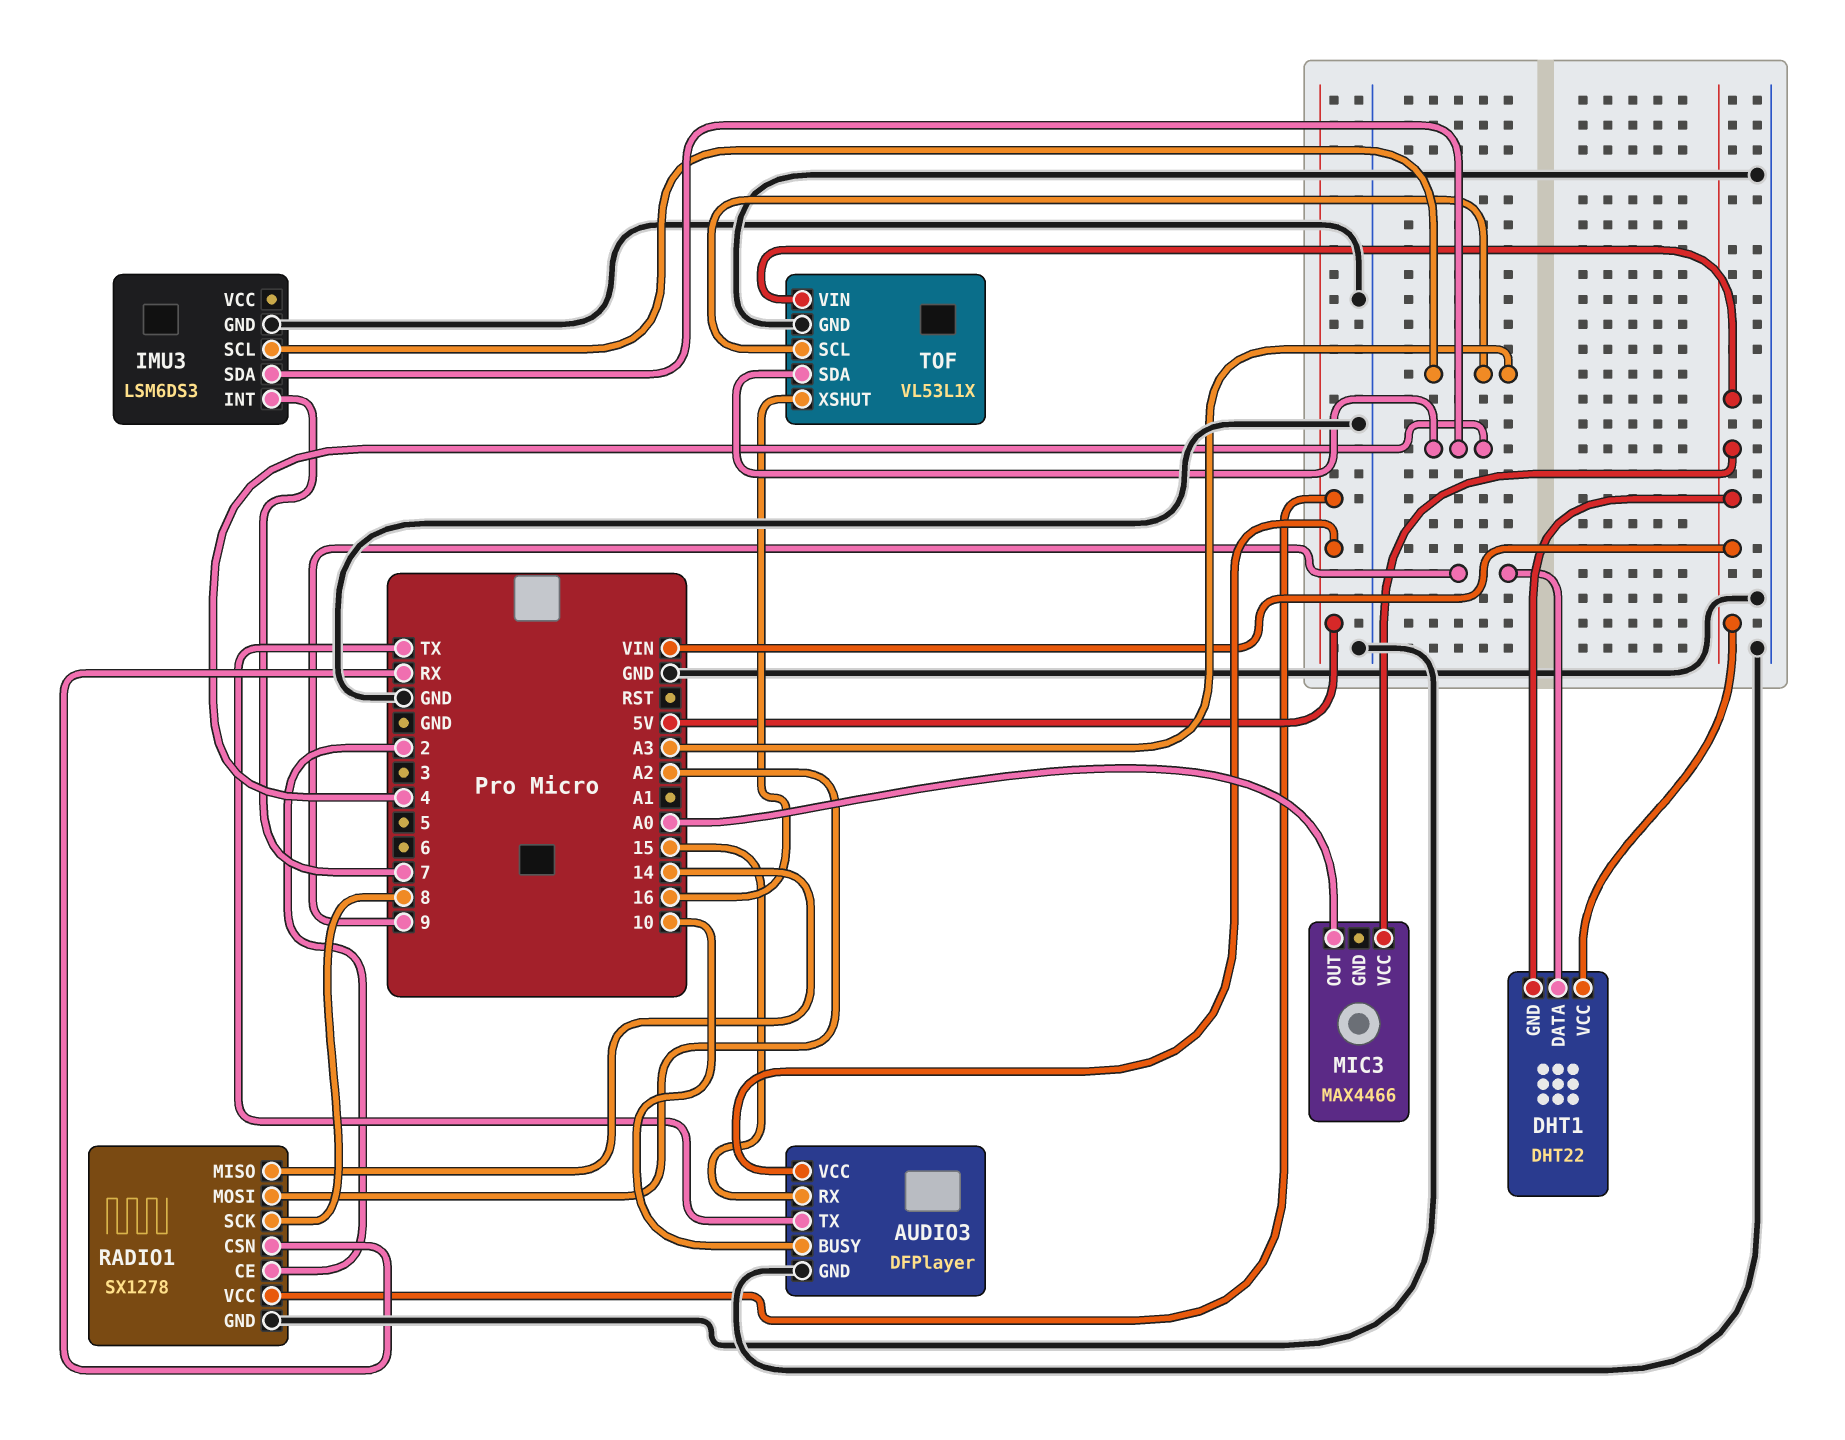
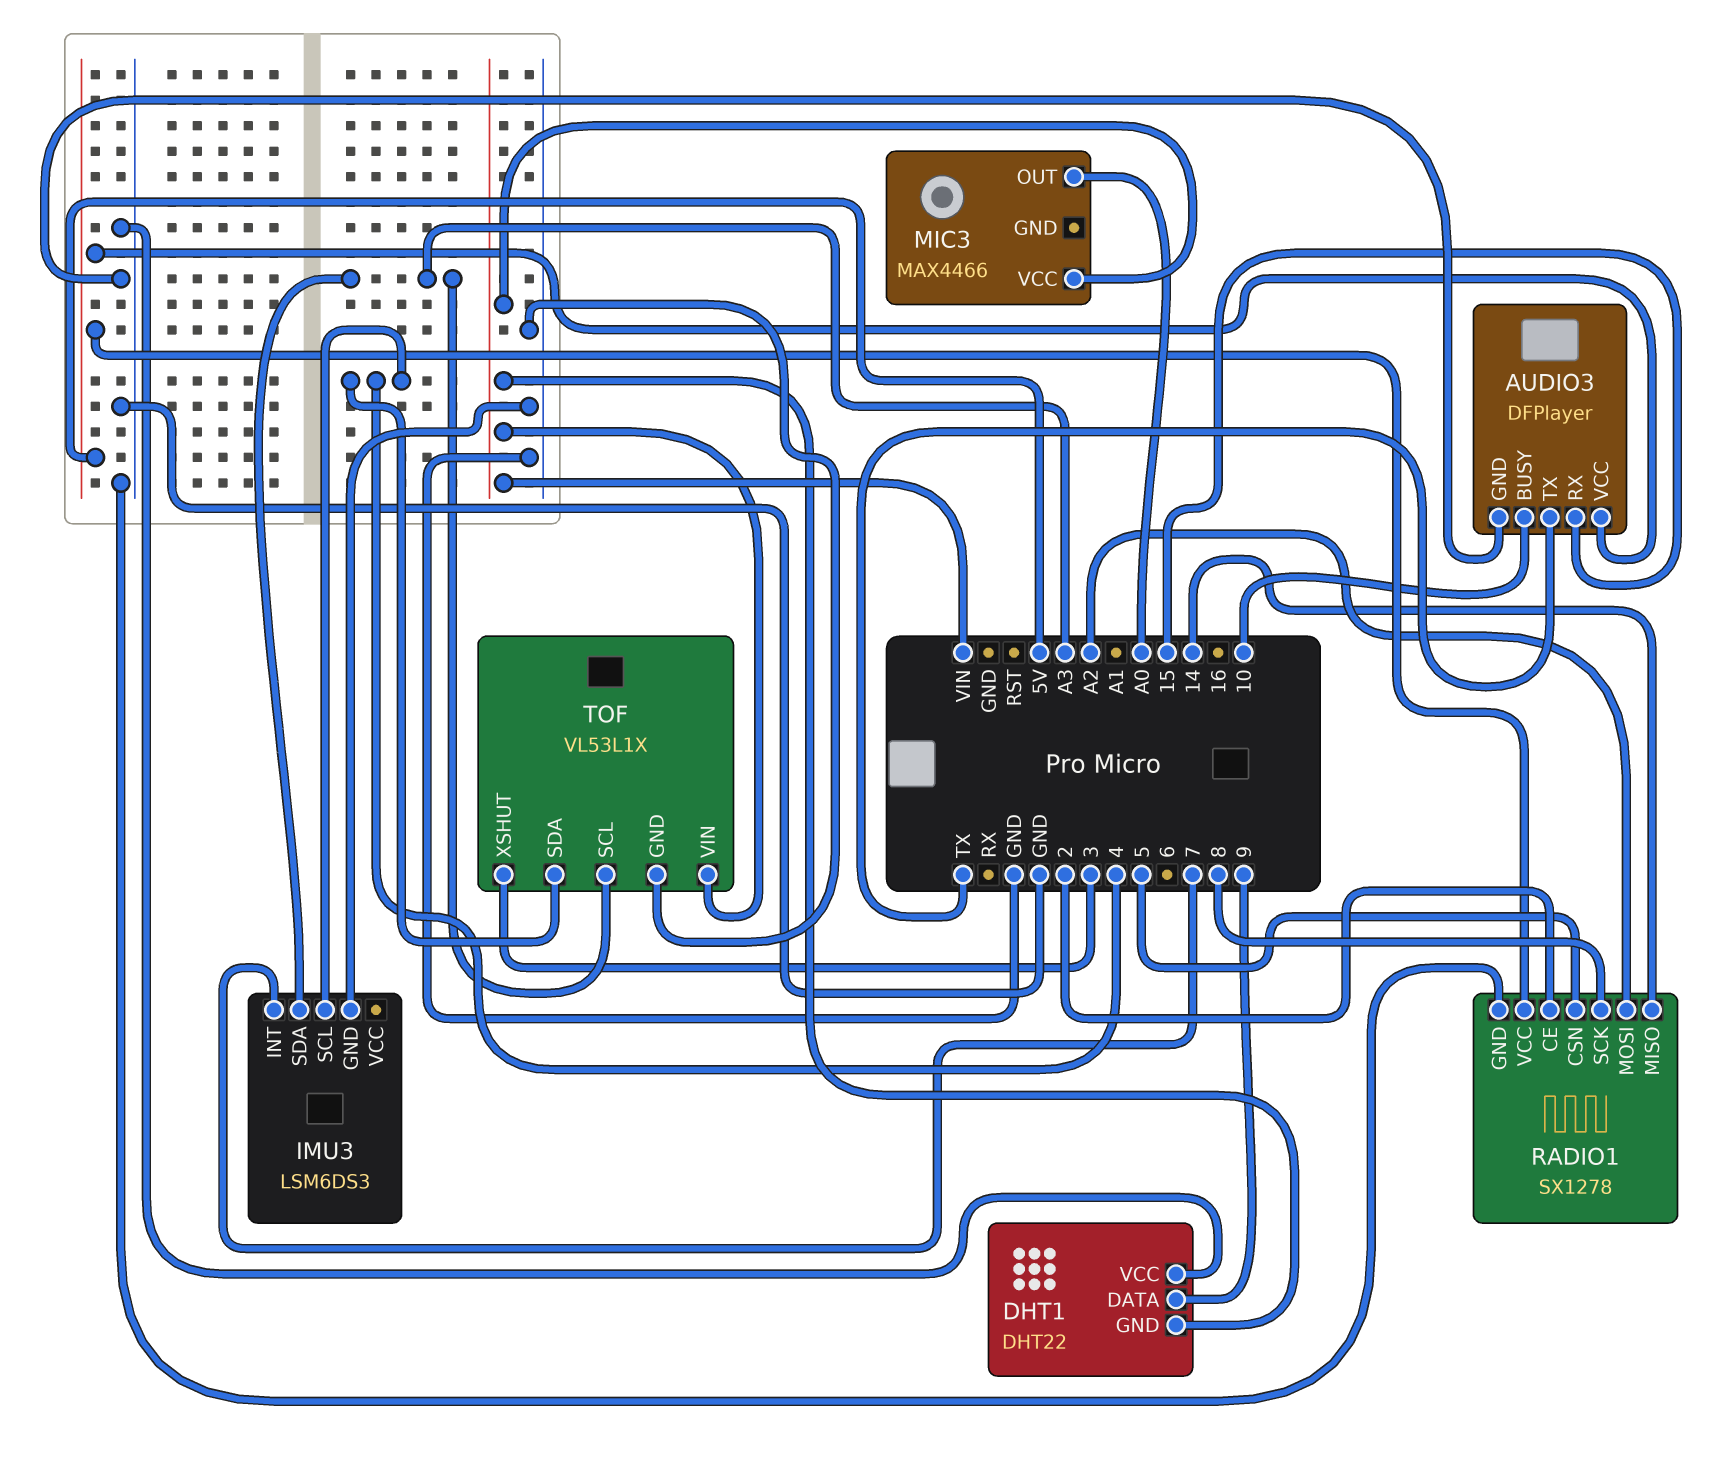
DHT1 pin VCC: VIN -> GND
IMU3 pin SCL: A3 -> 4
IMU3 pin SDA: 4 -> A3
RADIO1 pin CSN: RX -> 5
TOF pin XSHUT: 16 -> 3

